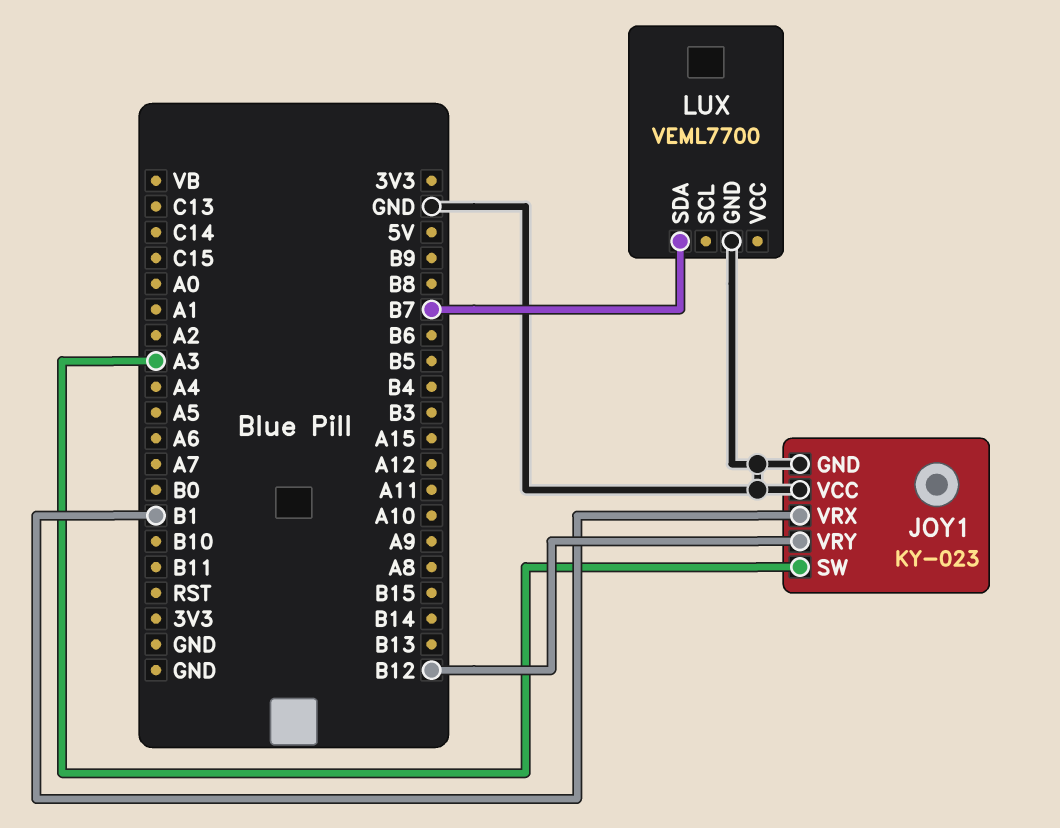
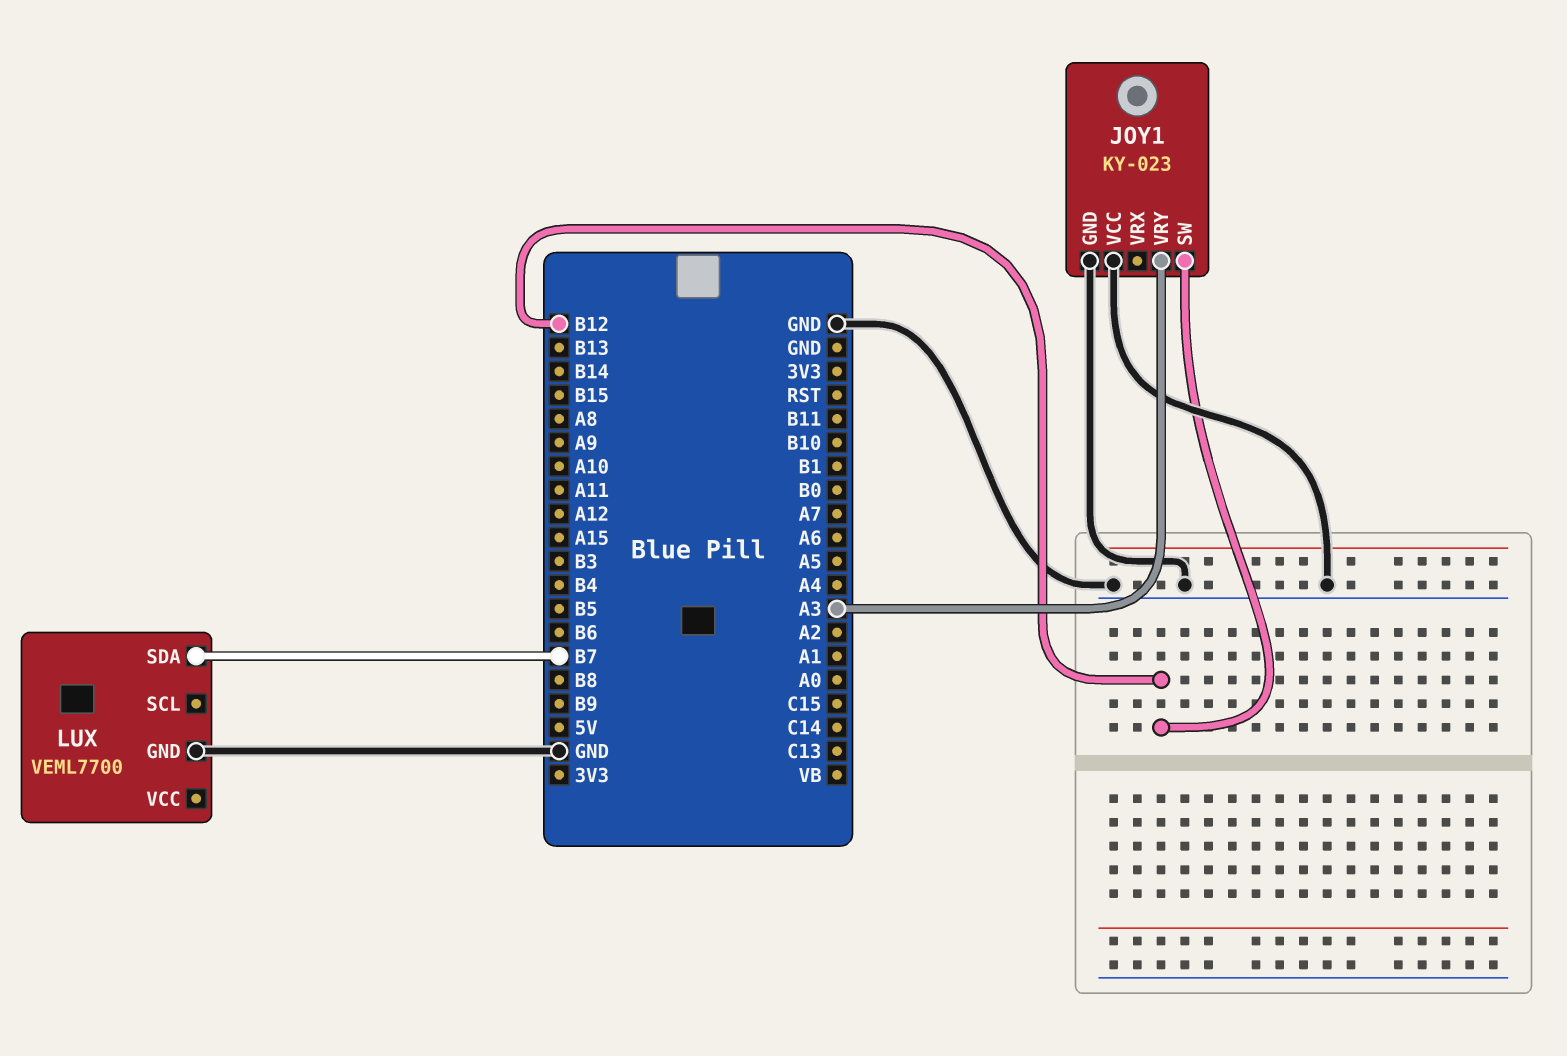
JOY1 pin SW: A3 -> B12
JOY1 pin VRX: B1 -> none
JOY1 pin VRY: B12 -> A3

